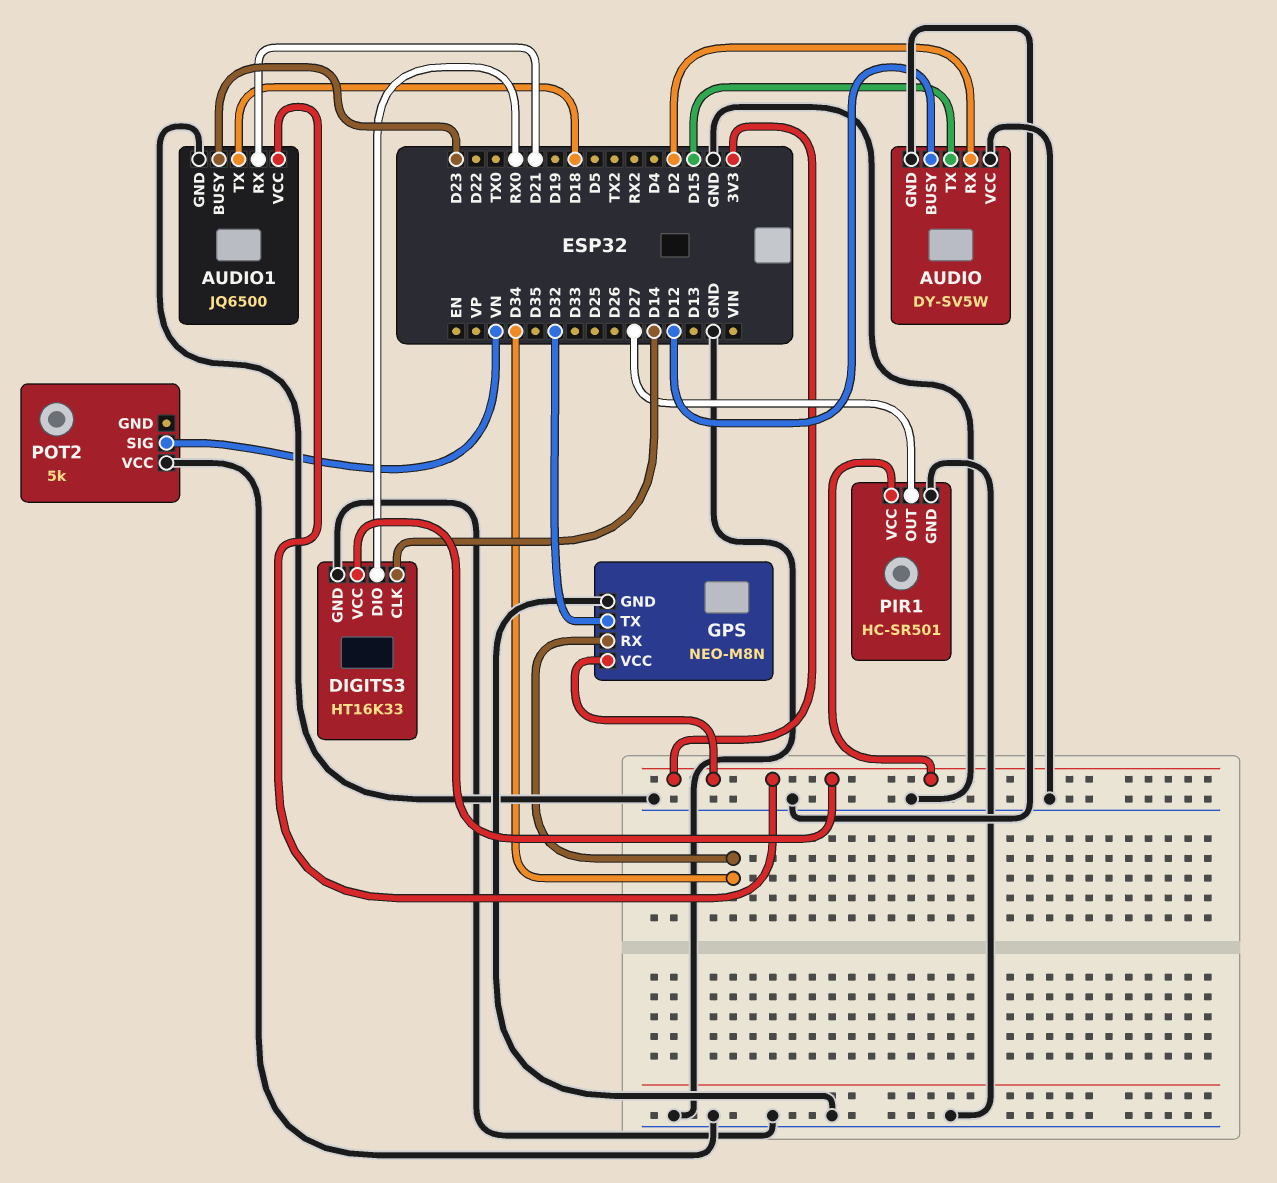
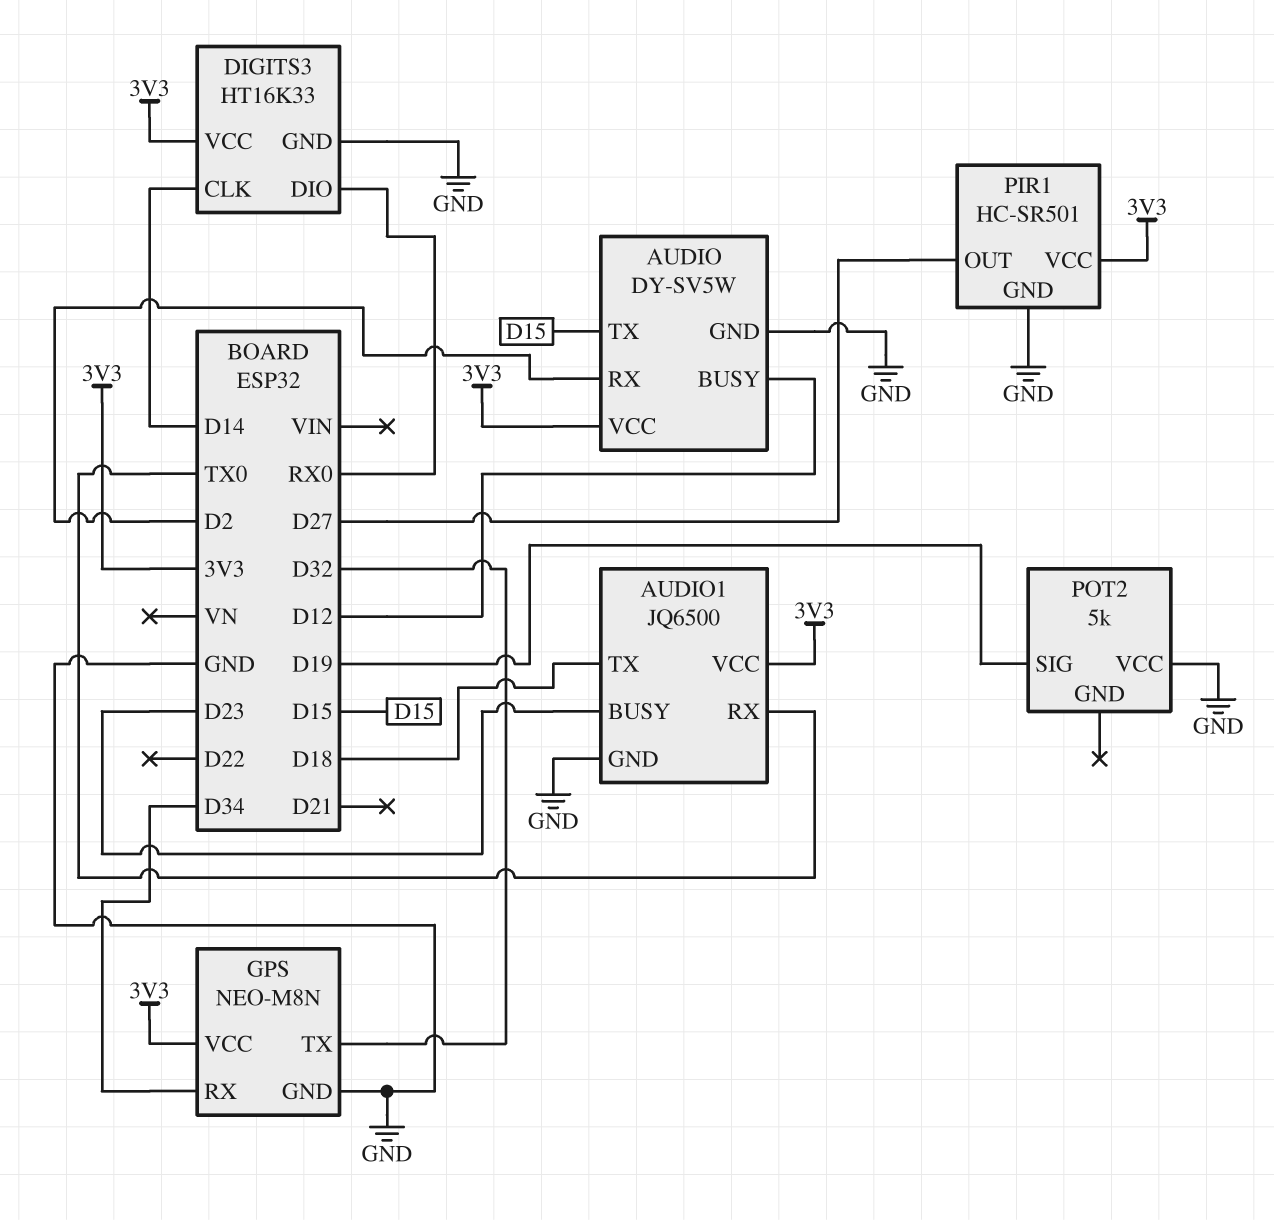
AUDIO pin VCC: GND -> 3V3
AUDIO1 pin RX: D21 -> TX0
POT2 pin SIG: VN -> D19

